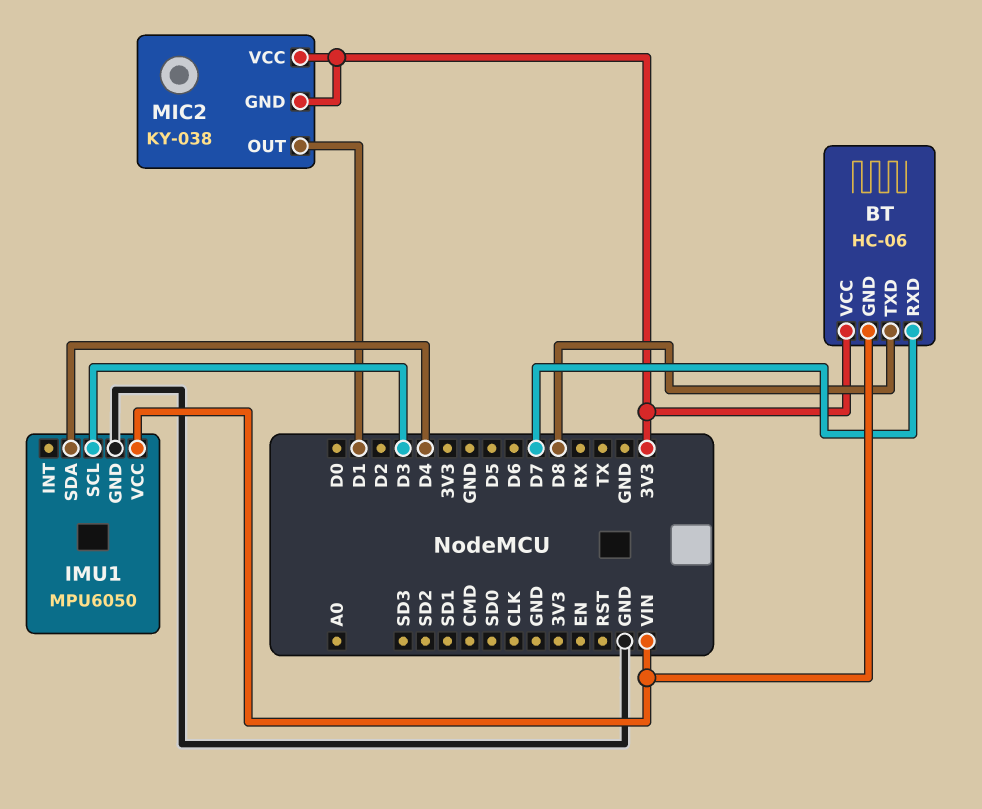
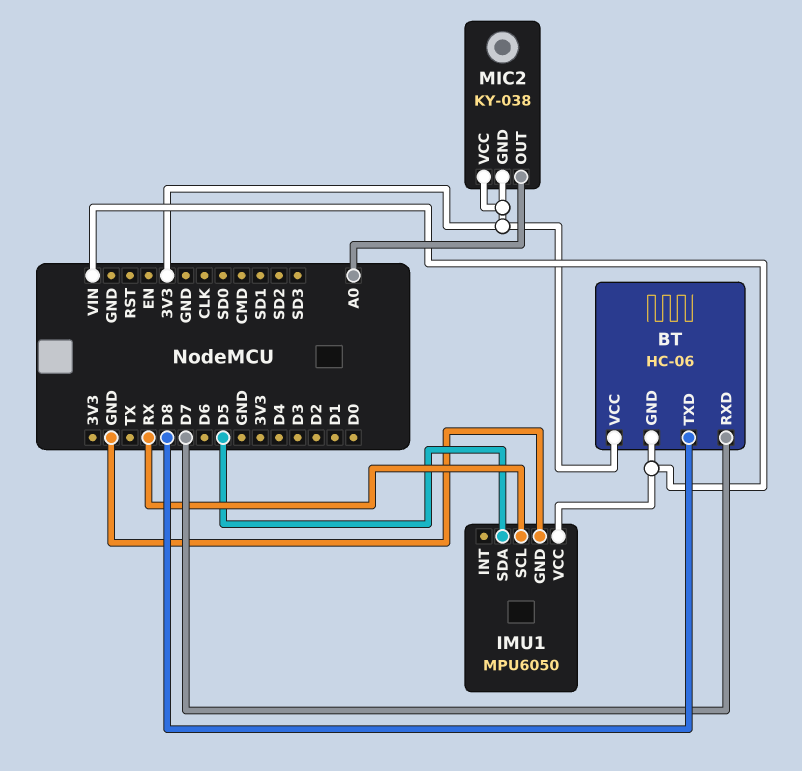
IMU1 pin SCL: D3 -> RX
IMU1 pin SDA: D4 -> D5
MIC2 pin OUT: D1 -> A0

